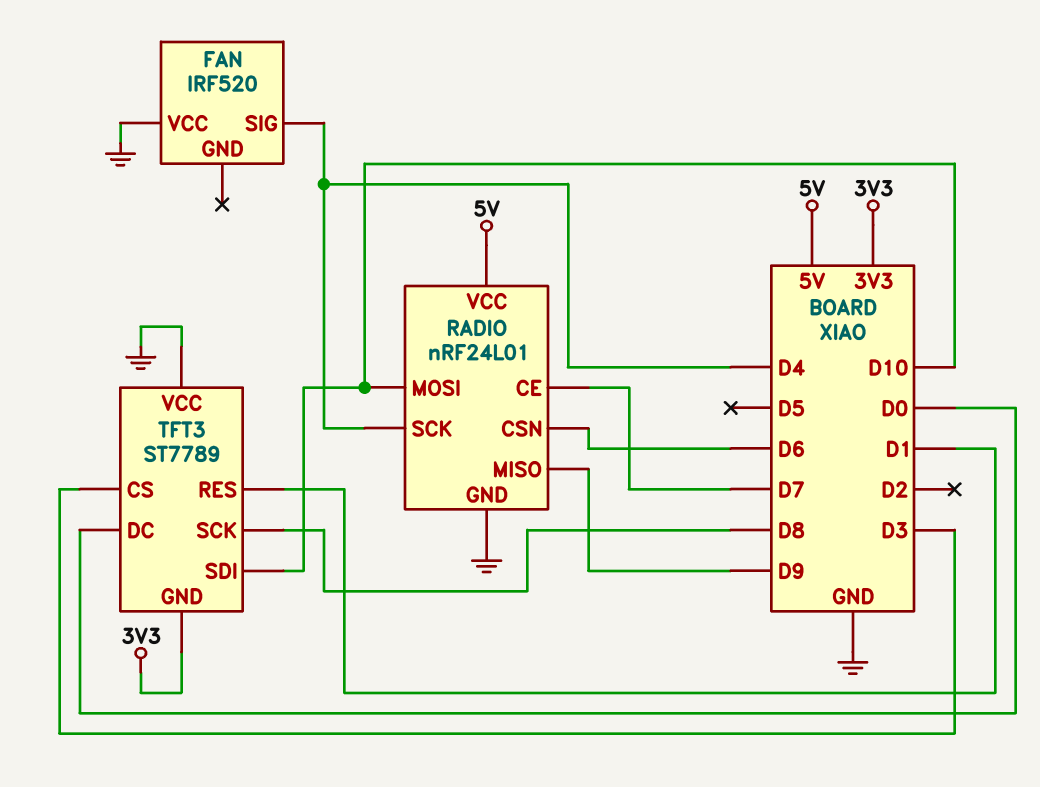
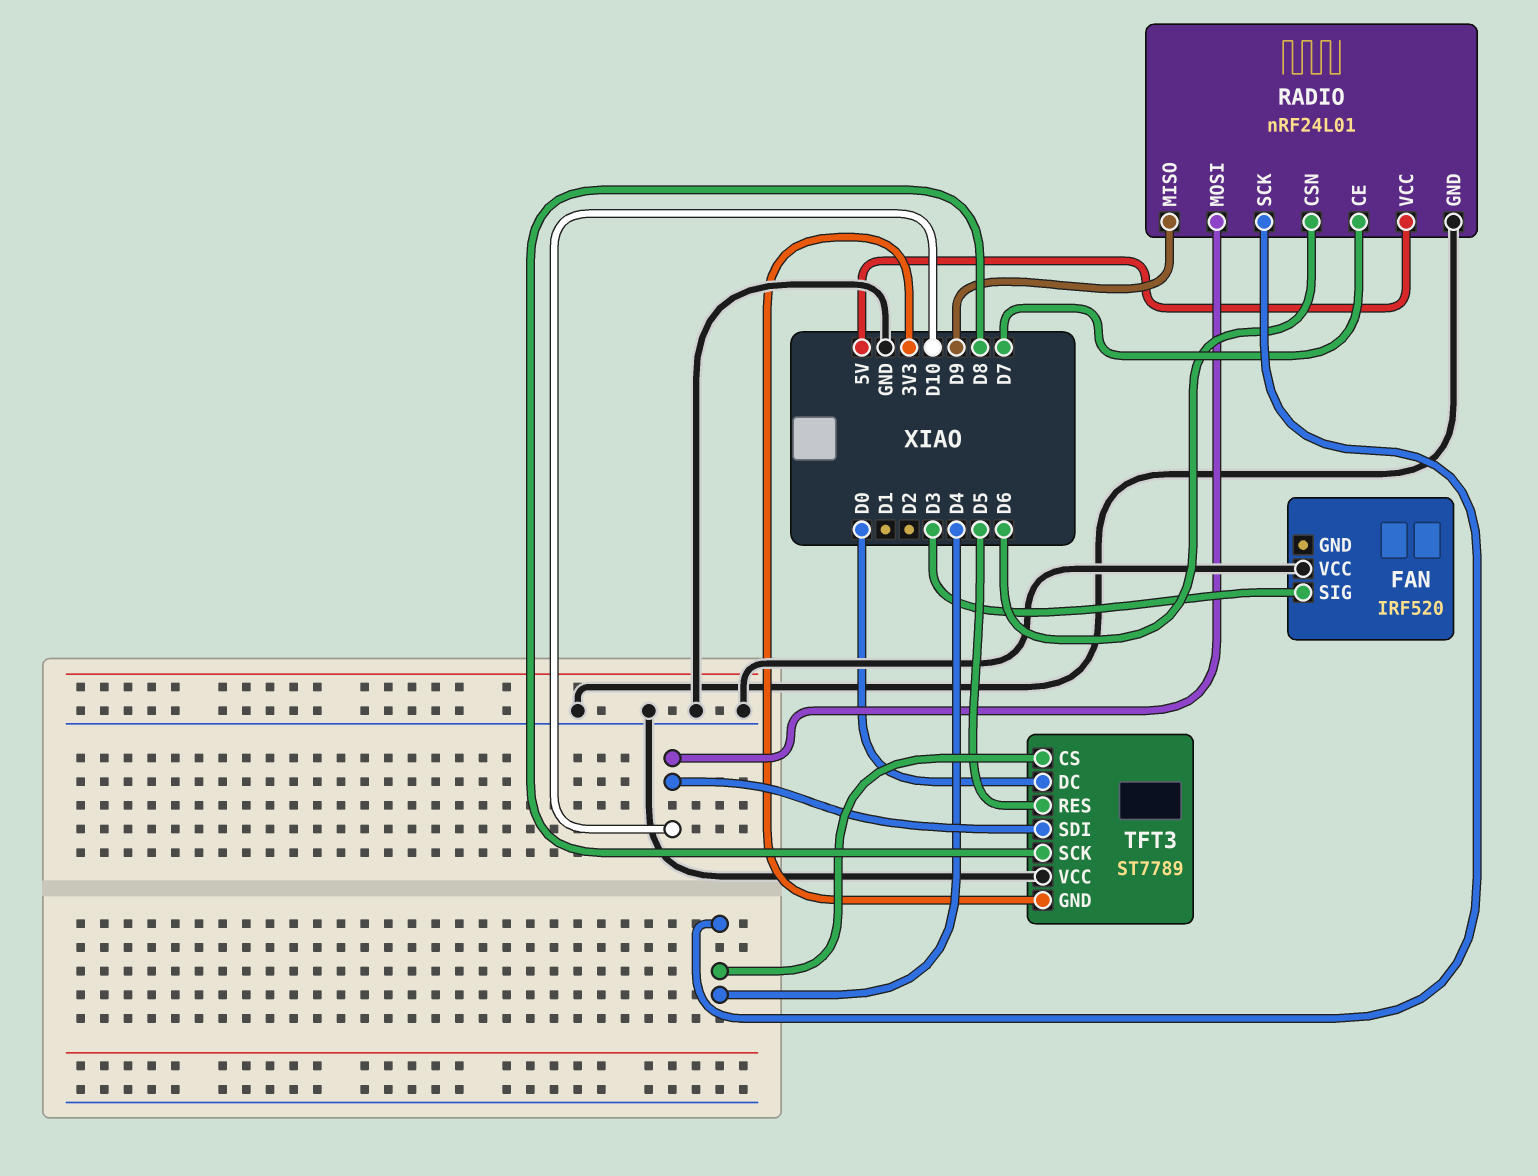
FAN pin SIG: D4 -> D3
TFT3 pin CS: D3 -> D4
TFT3 pin RES: D1 -> D5

